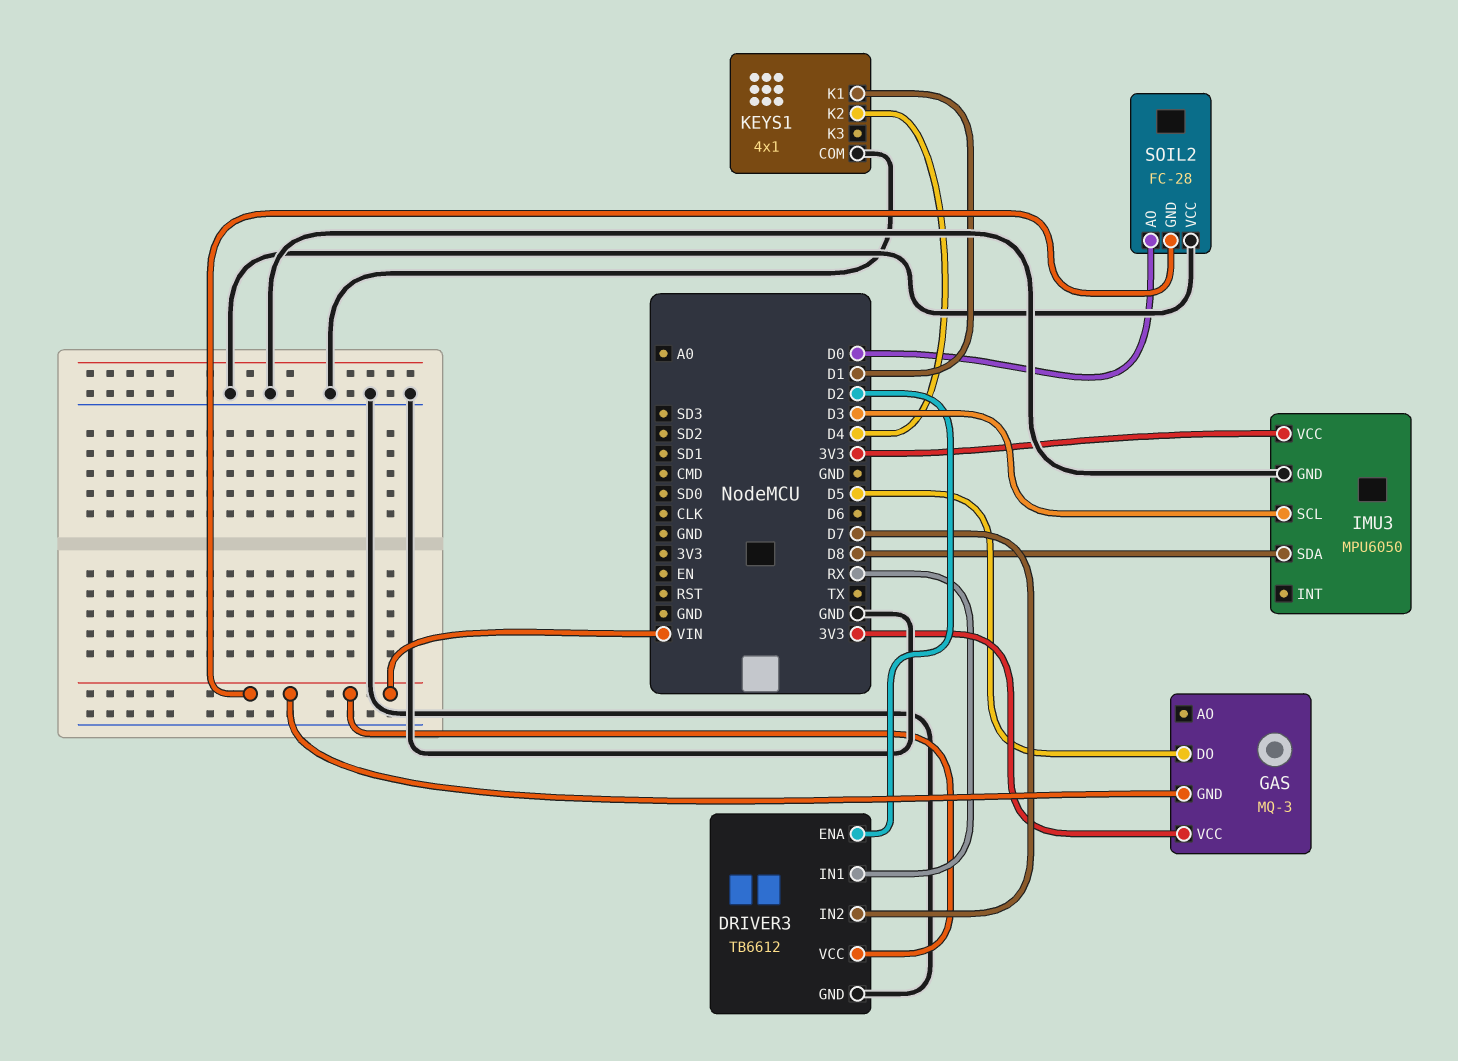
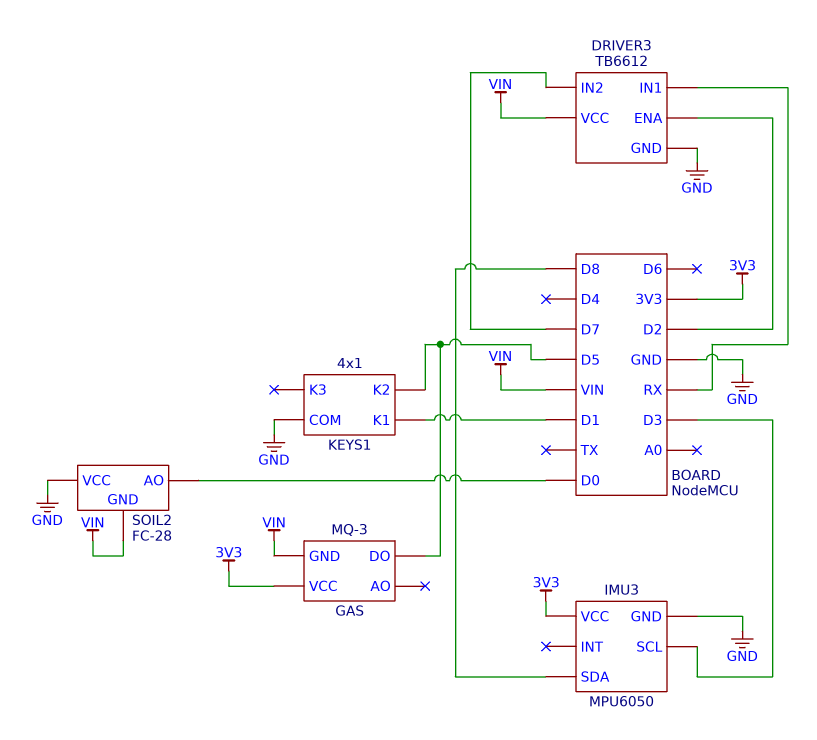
KEYS1 pin K2: D4 -> D5

